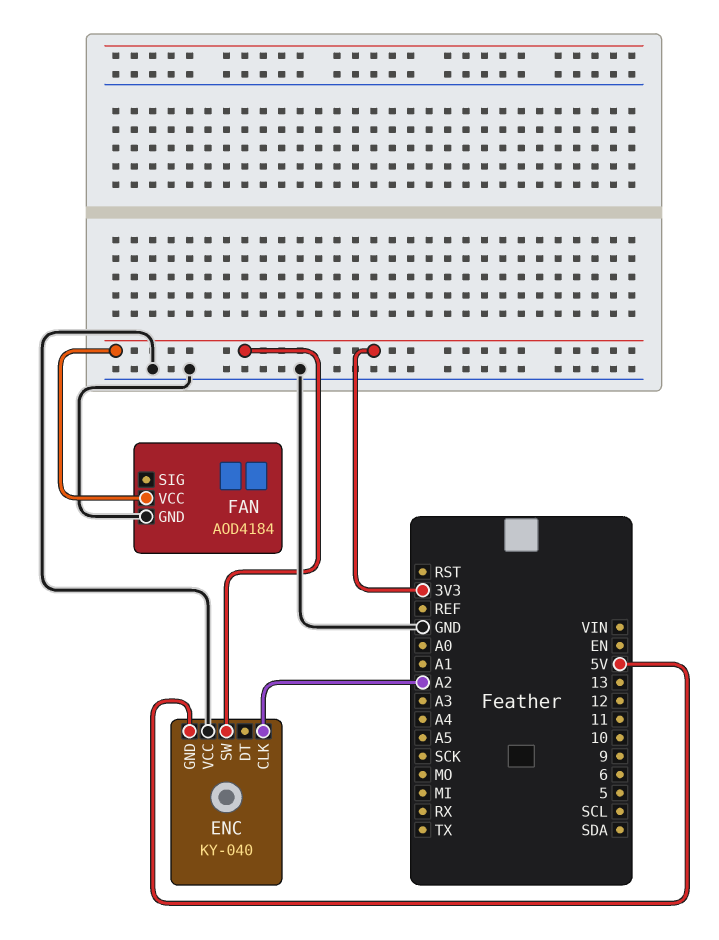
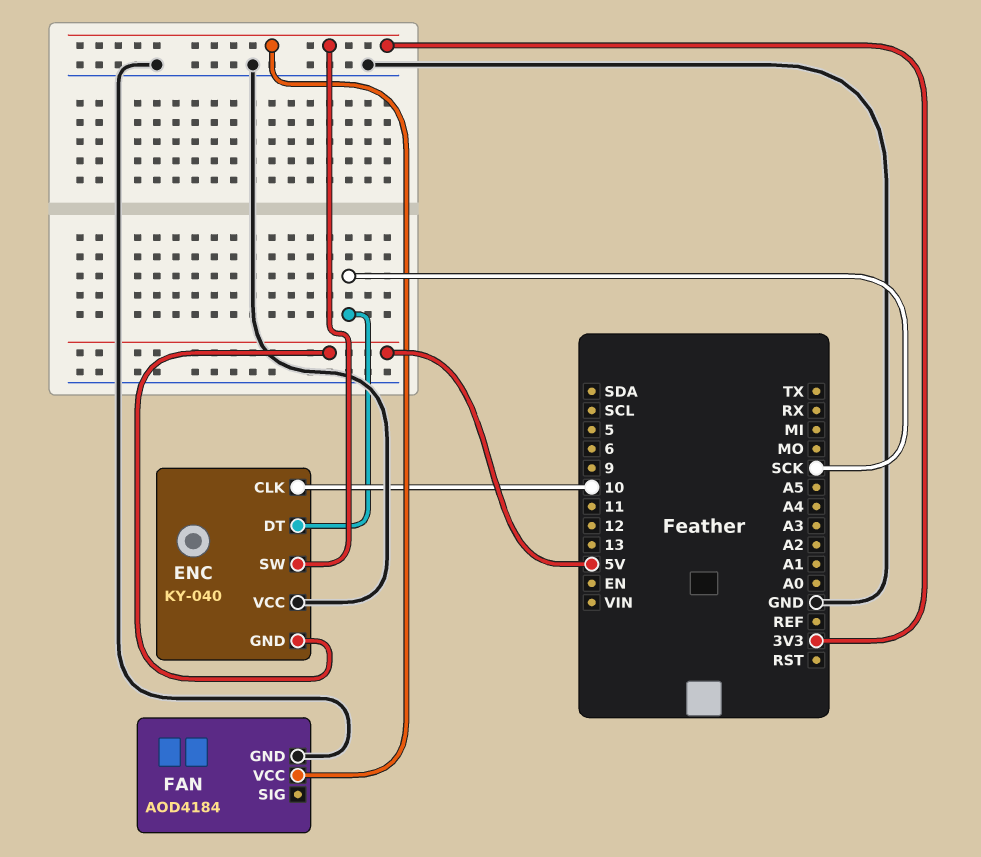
ENC pin CLK: A2 -> 10
ENC pin DT: none -> SCK

